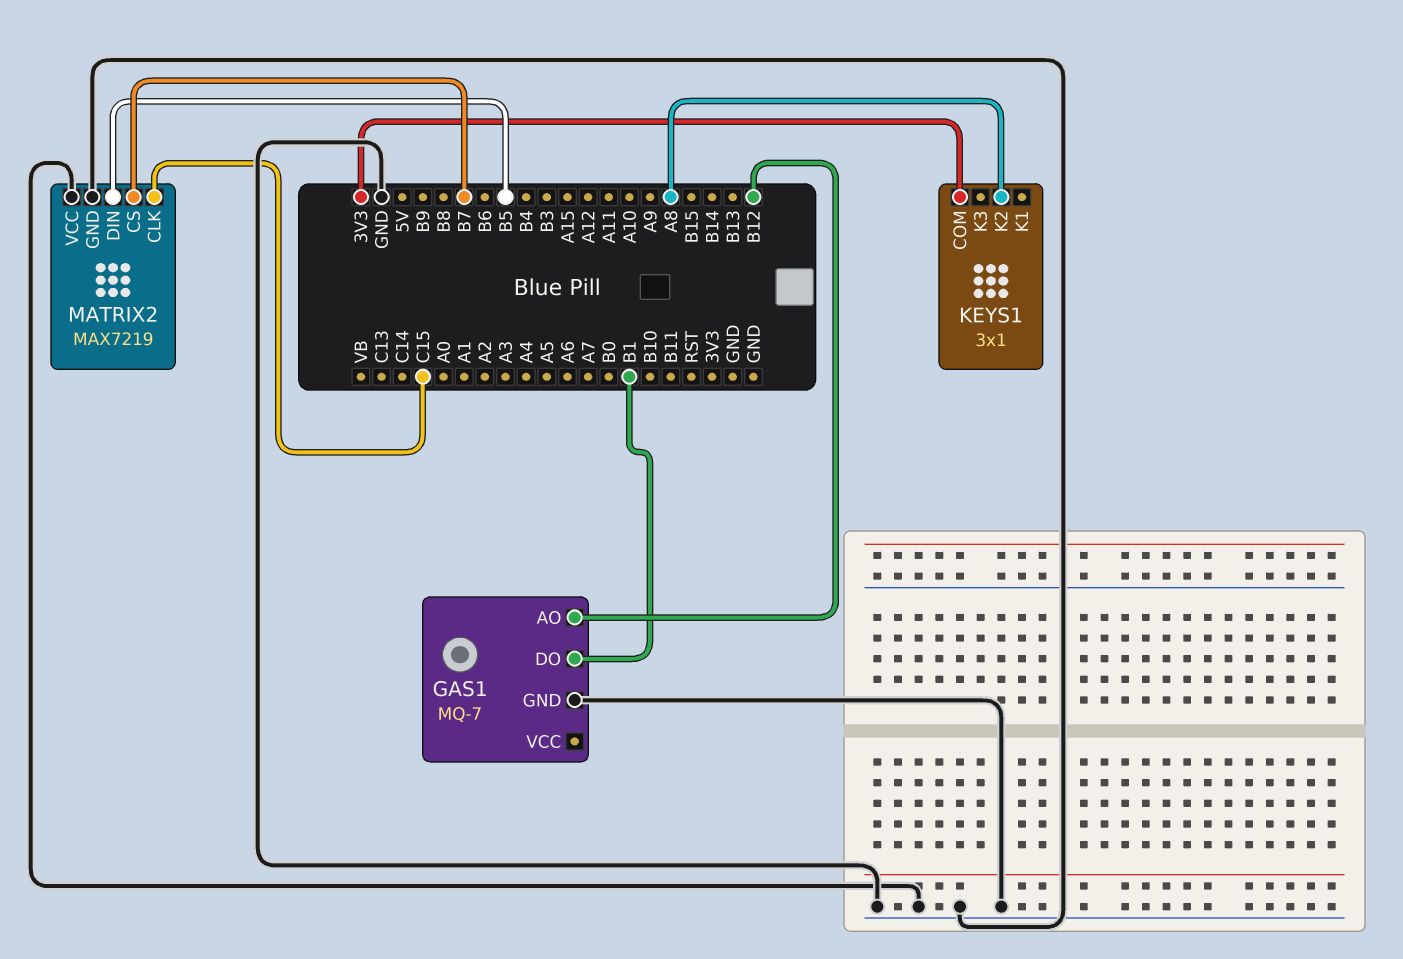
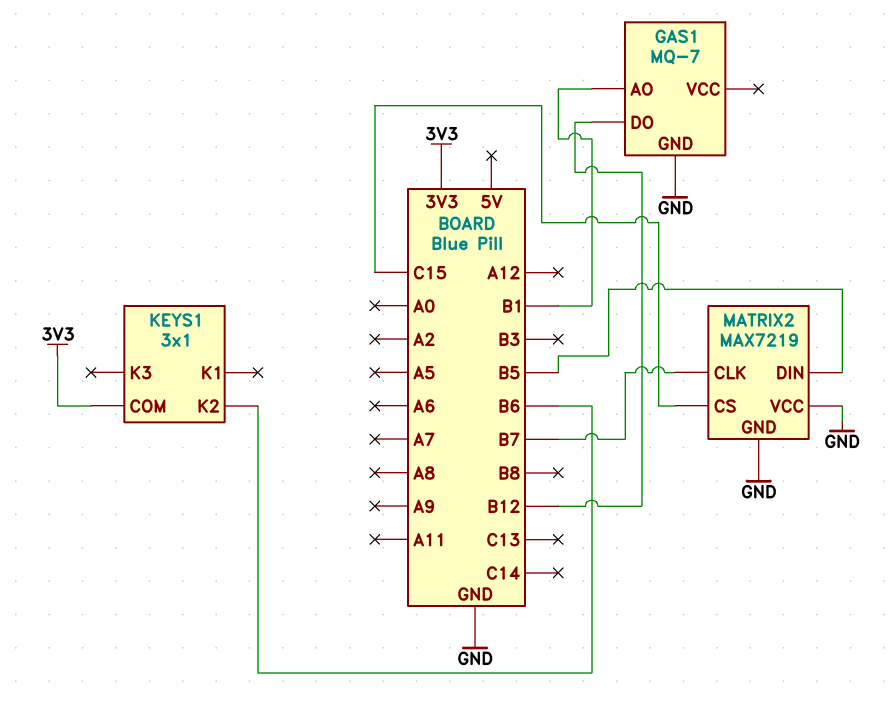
GAS1 pin AO: B12 -> B1
GAS1 pin DO: B1 -> B12
KEYS1 pin K2: A8 -> B6
MATRIX2 pin CLK: C15 -> B7
MATRIX2 pin CS: B7 -> C15

